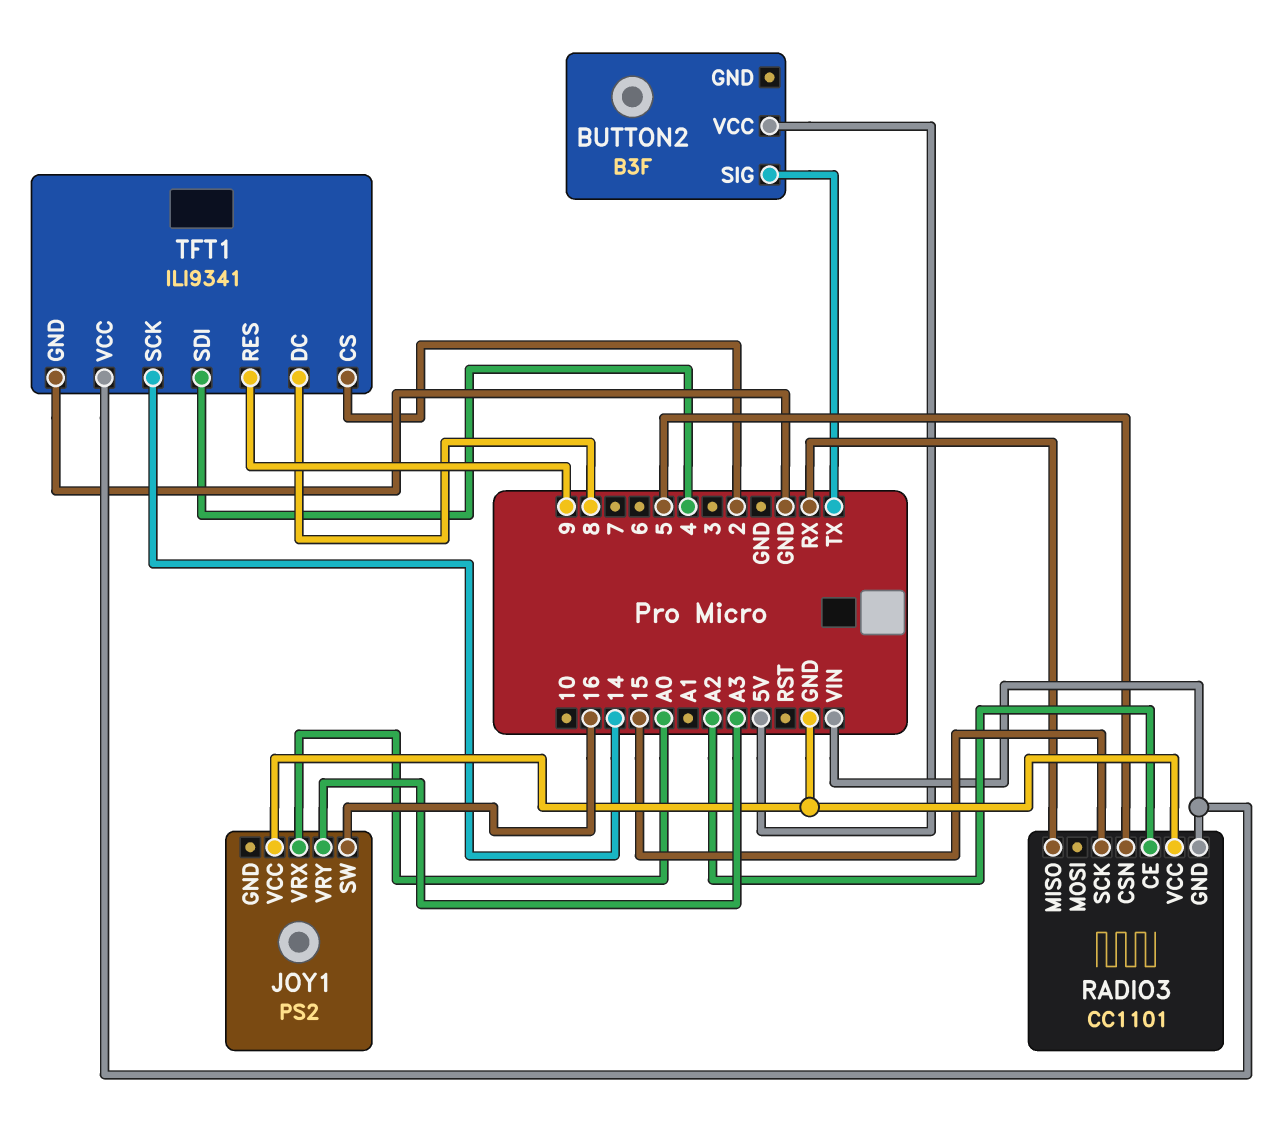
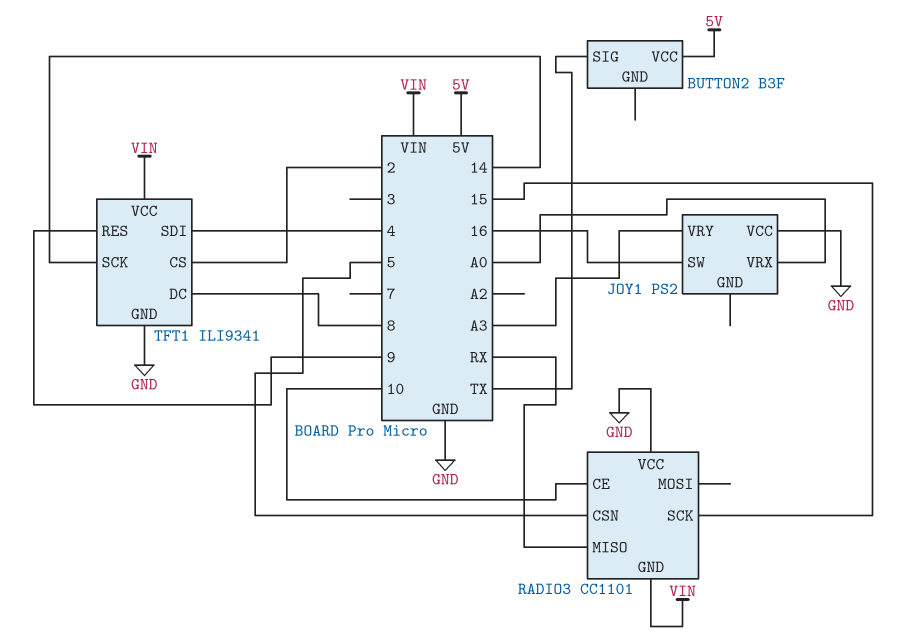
RADIO3 pin CE: A2 -> 10

